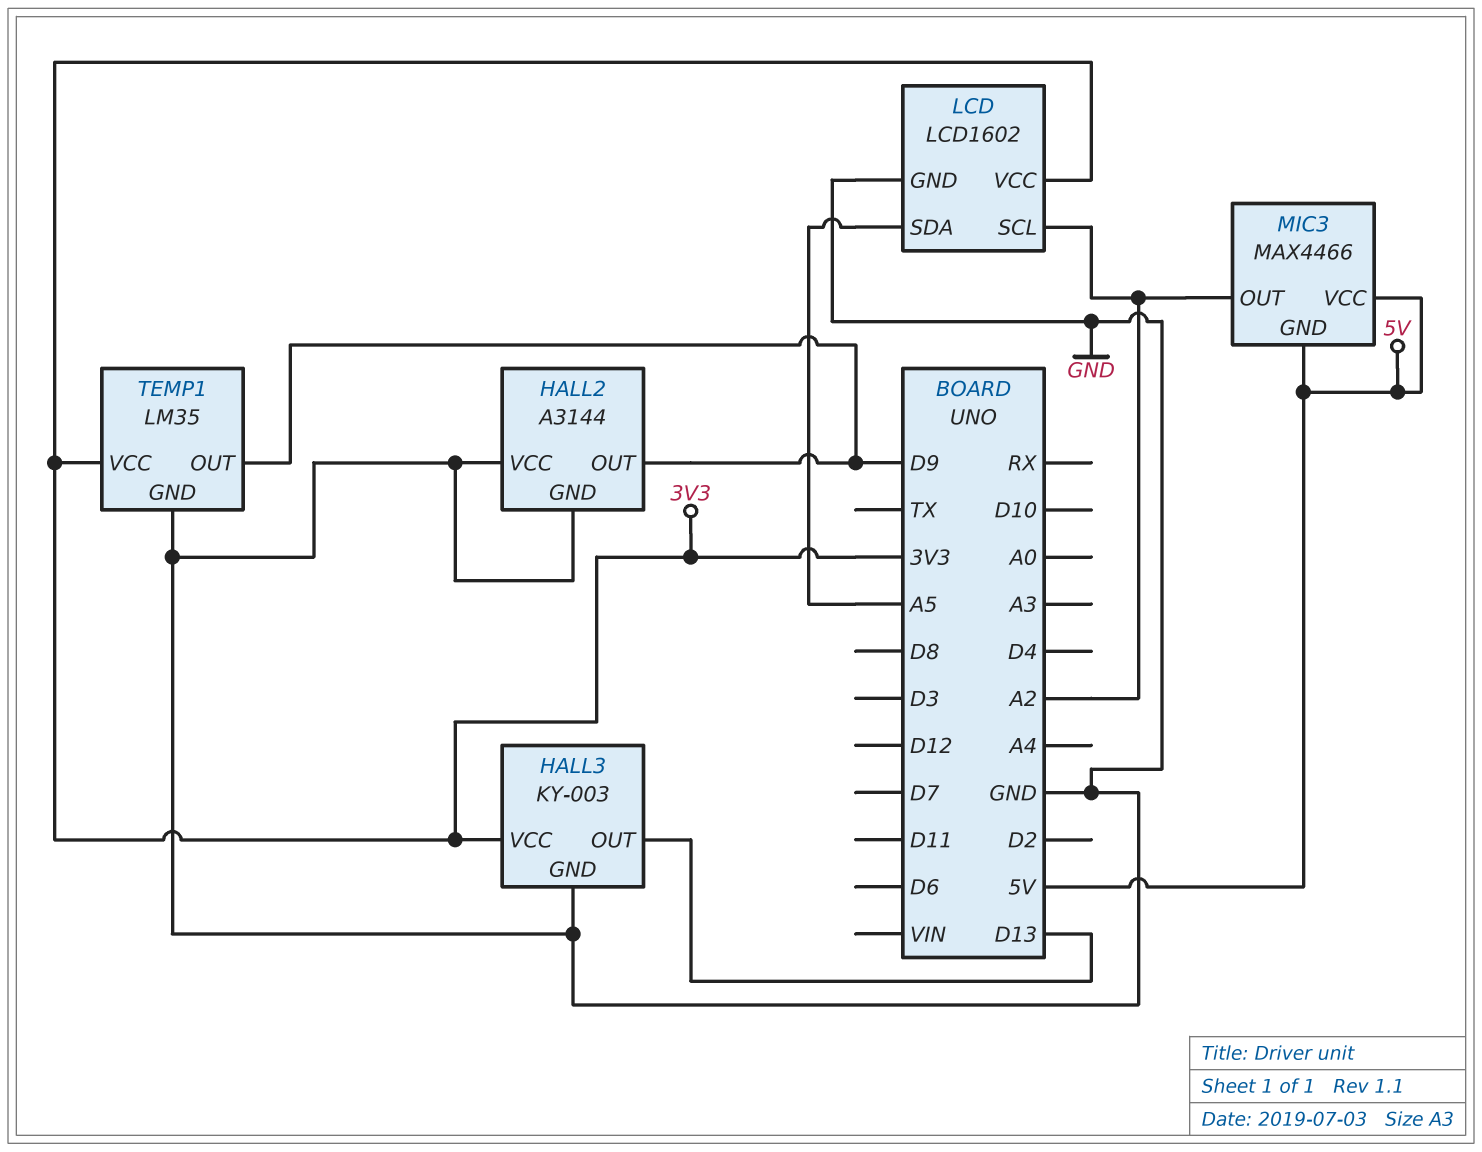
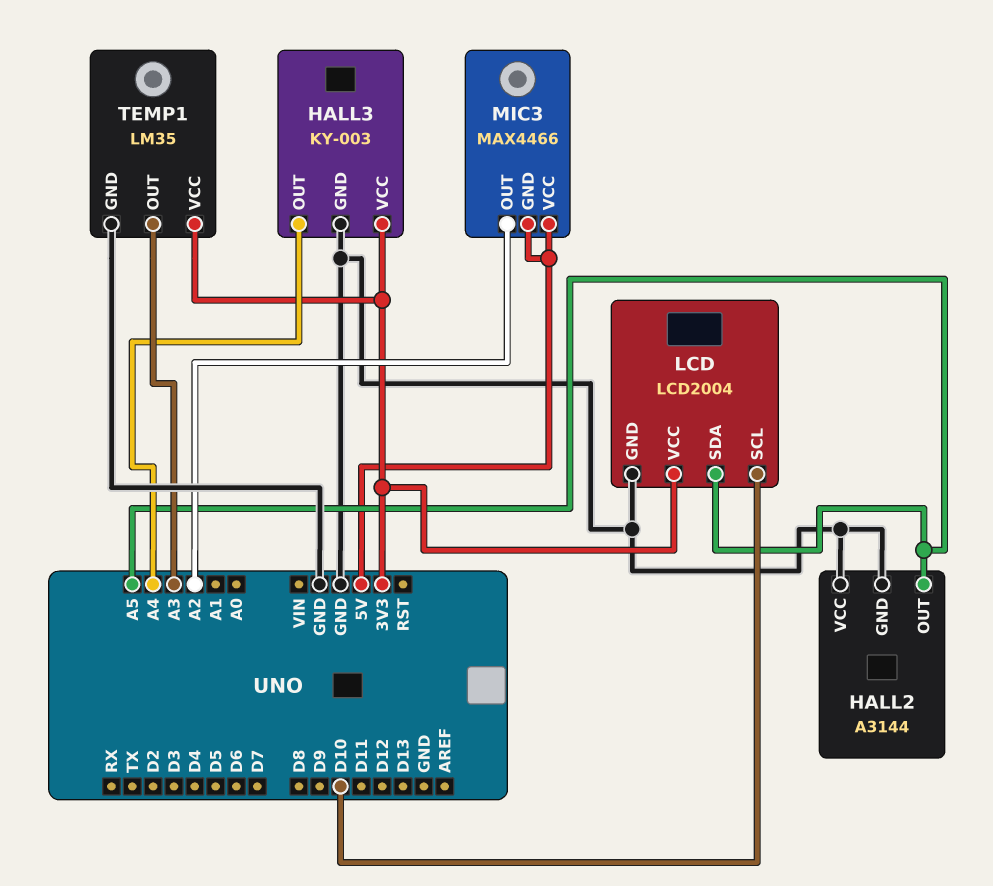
HALL2 pin OUT: D9 -> A5
HALL3 pin OUT: D13 -> A4
LCD: LCD1602 -> LCD2004
LCD pin SCL: A2 -> D10
TEMP1 pin OUT: D9 -> A3

